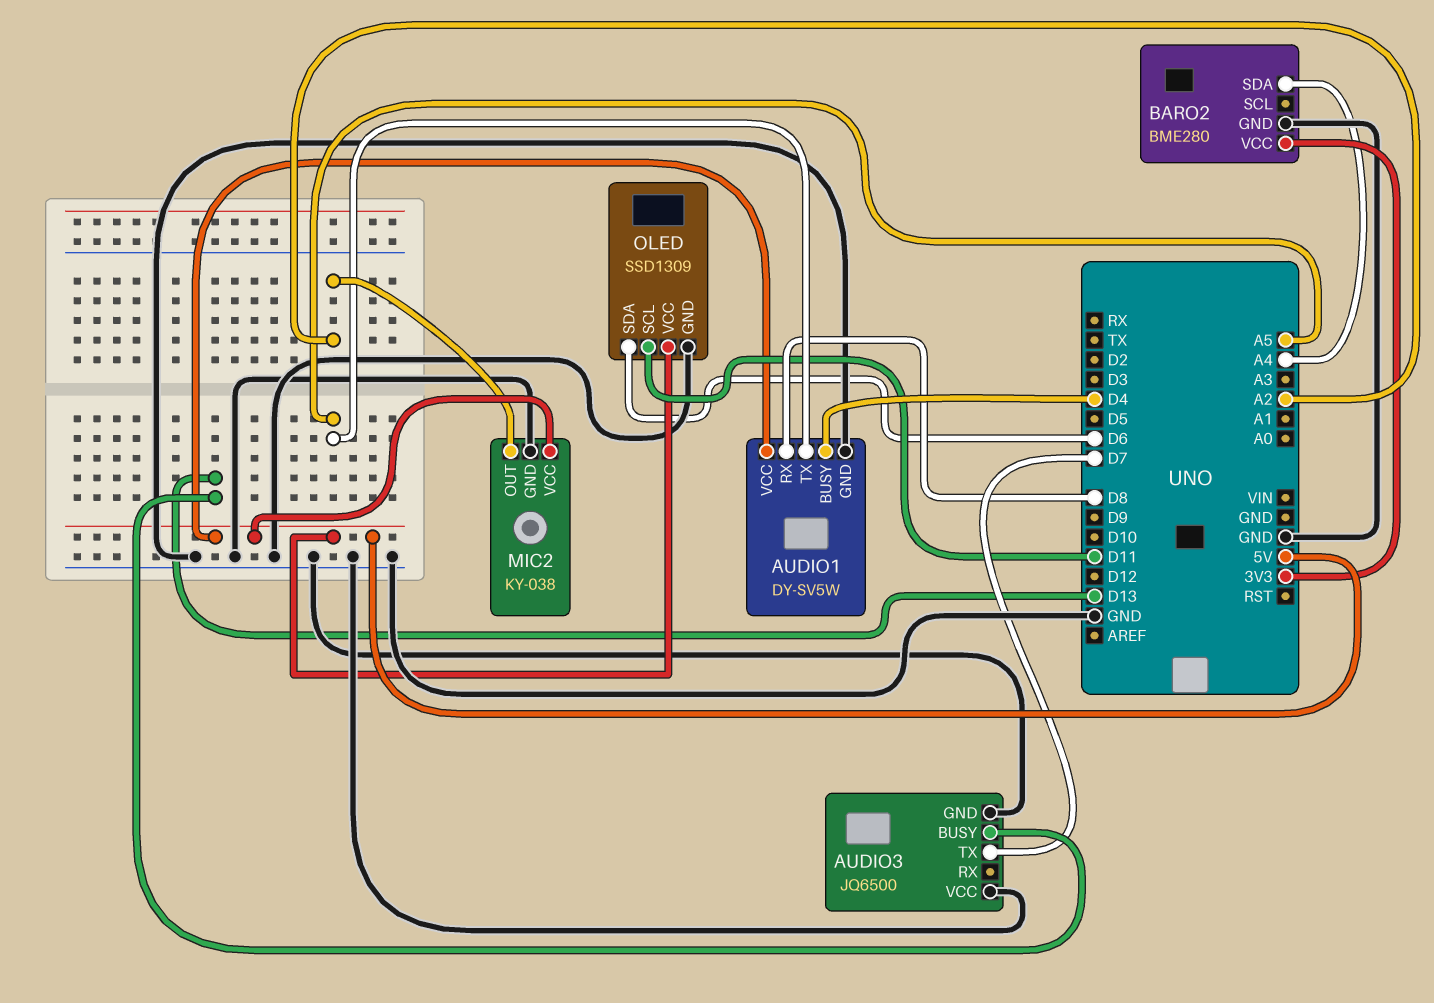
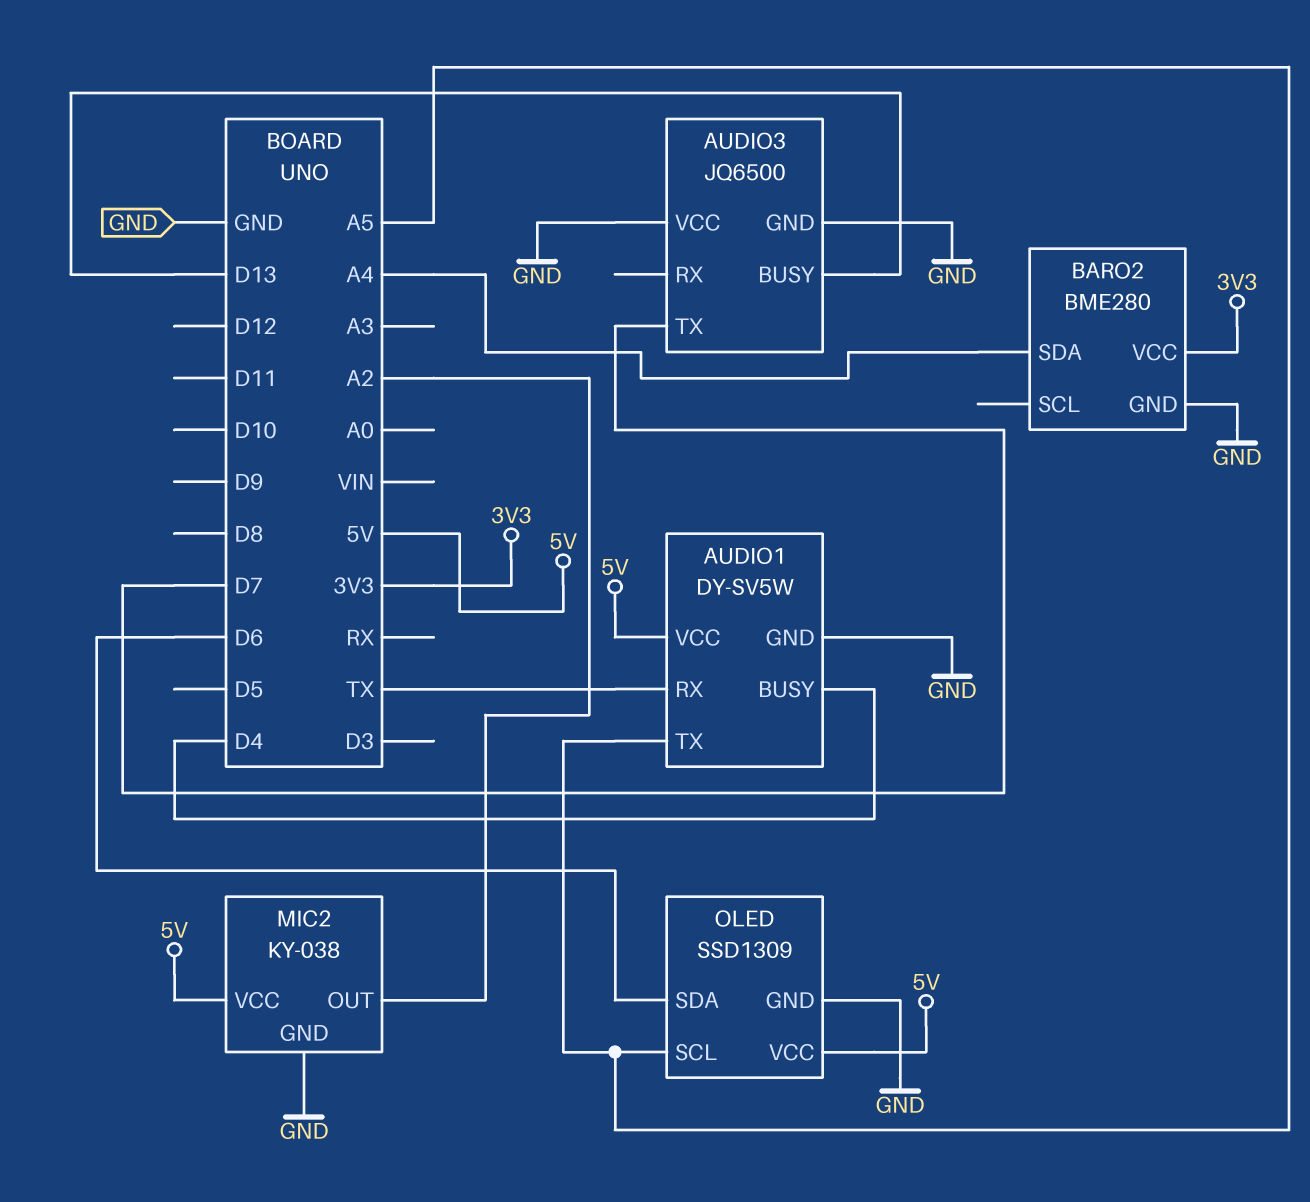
AUDIO1 pin RX: D8 -> TX
OLED pin SCL: D11 -> A5

